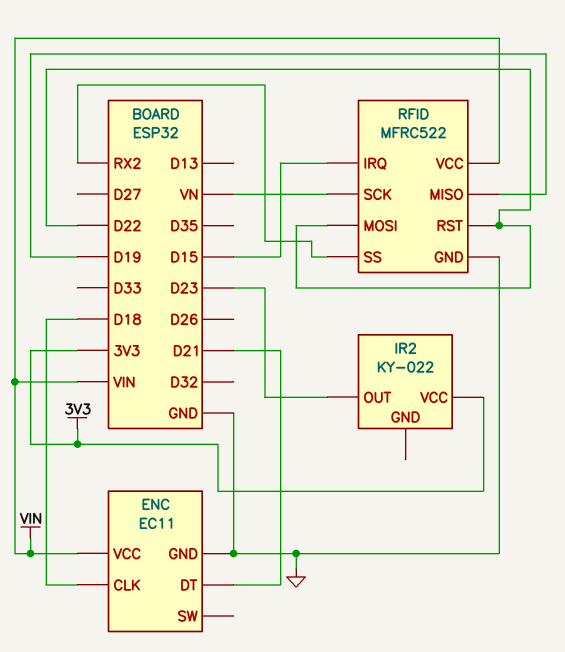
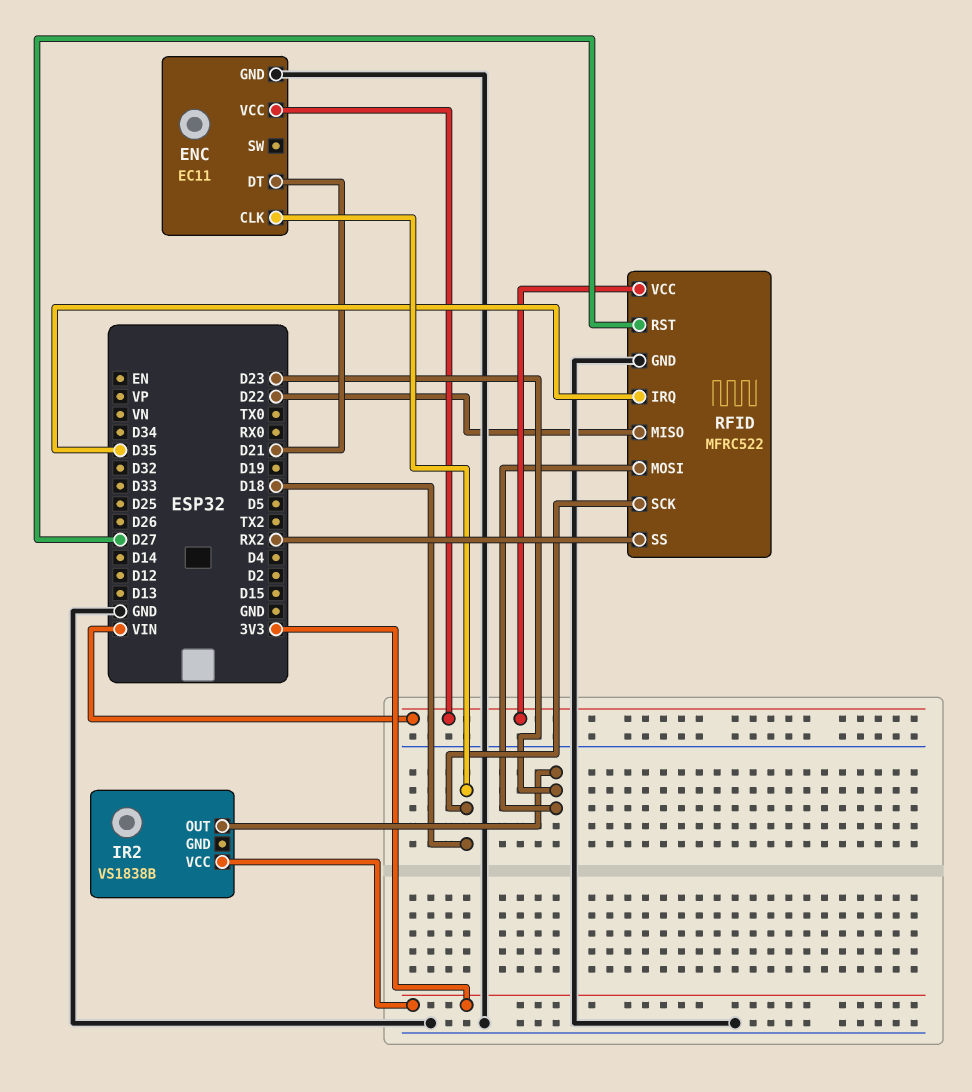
IR2: KY-022 -> VS1838B
RFID pin IRQ: D15 -> D35
RFID pin MISO: D19 -> D22
RFID pin MOSI: D22 -> D23
RFID pin RST: D22 -> D27
RFID pin SCK: VN -> D18

